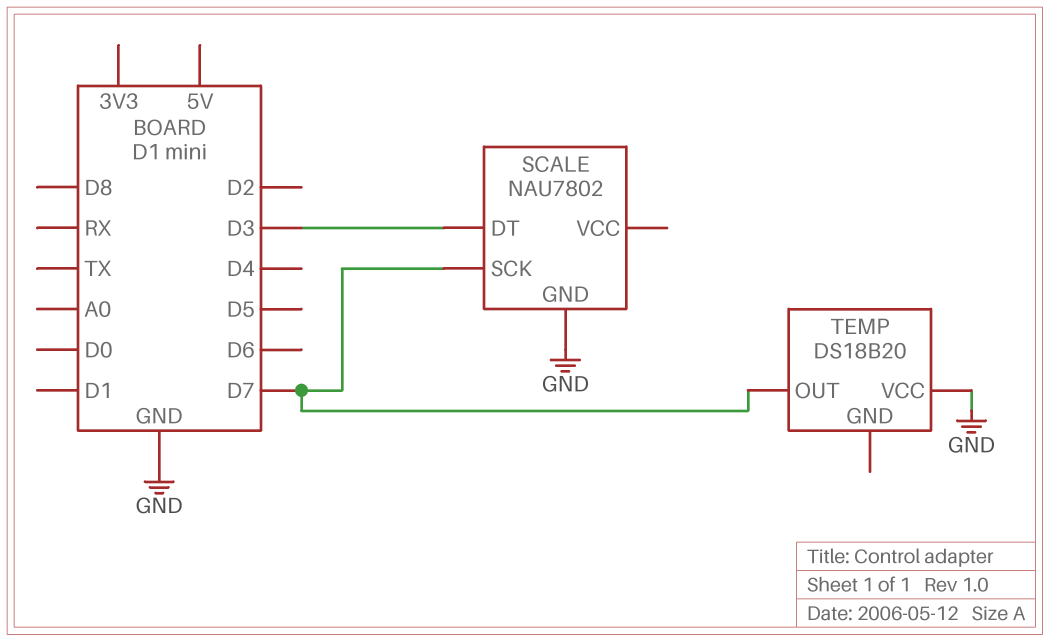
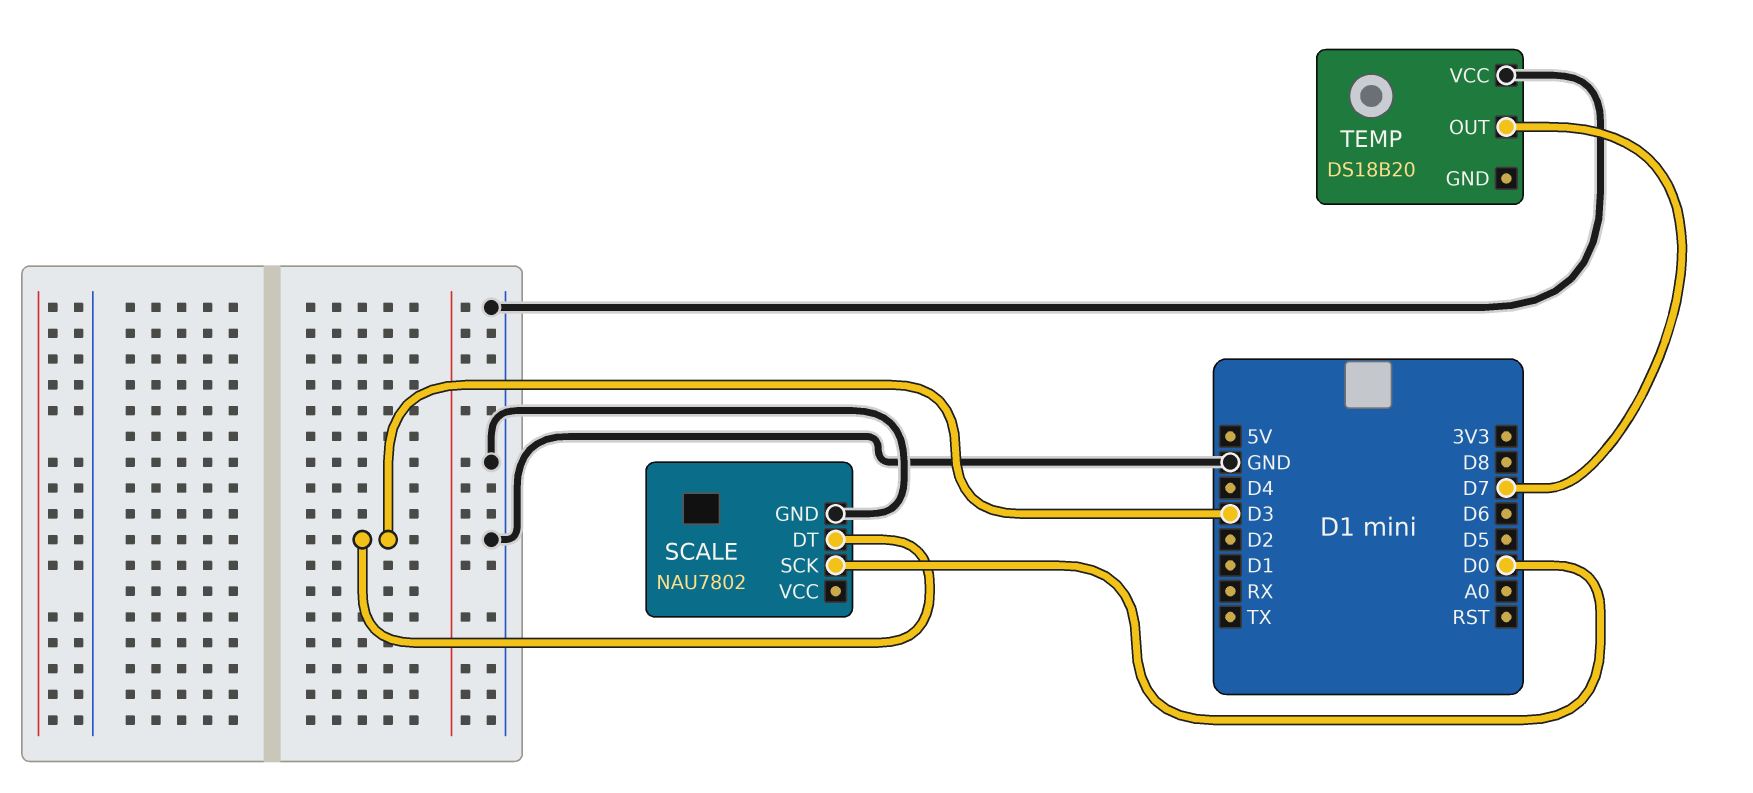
SCALE pin SCK: D7 -> D0

